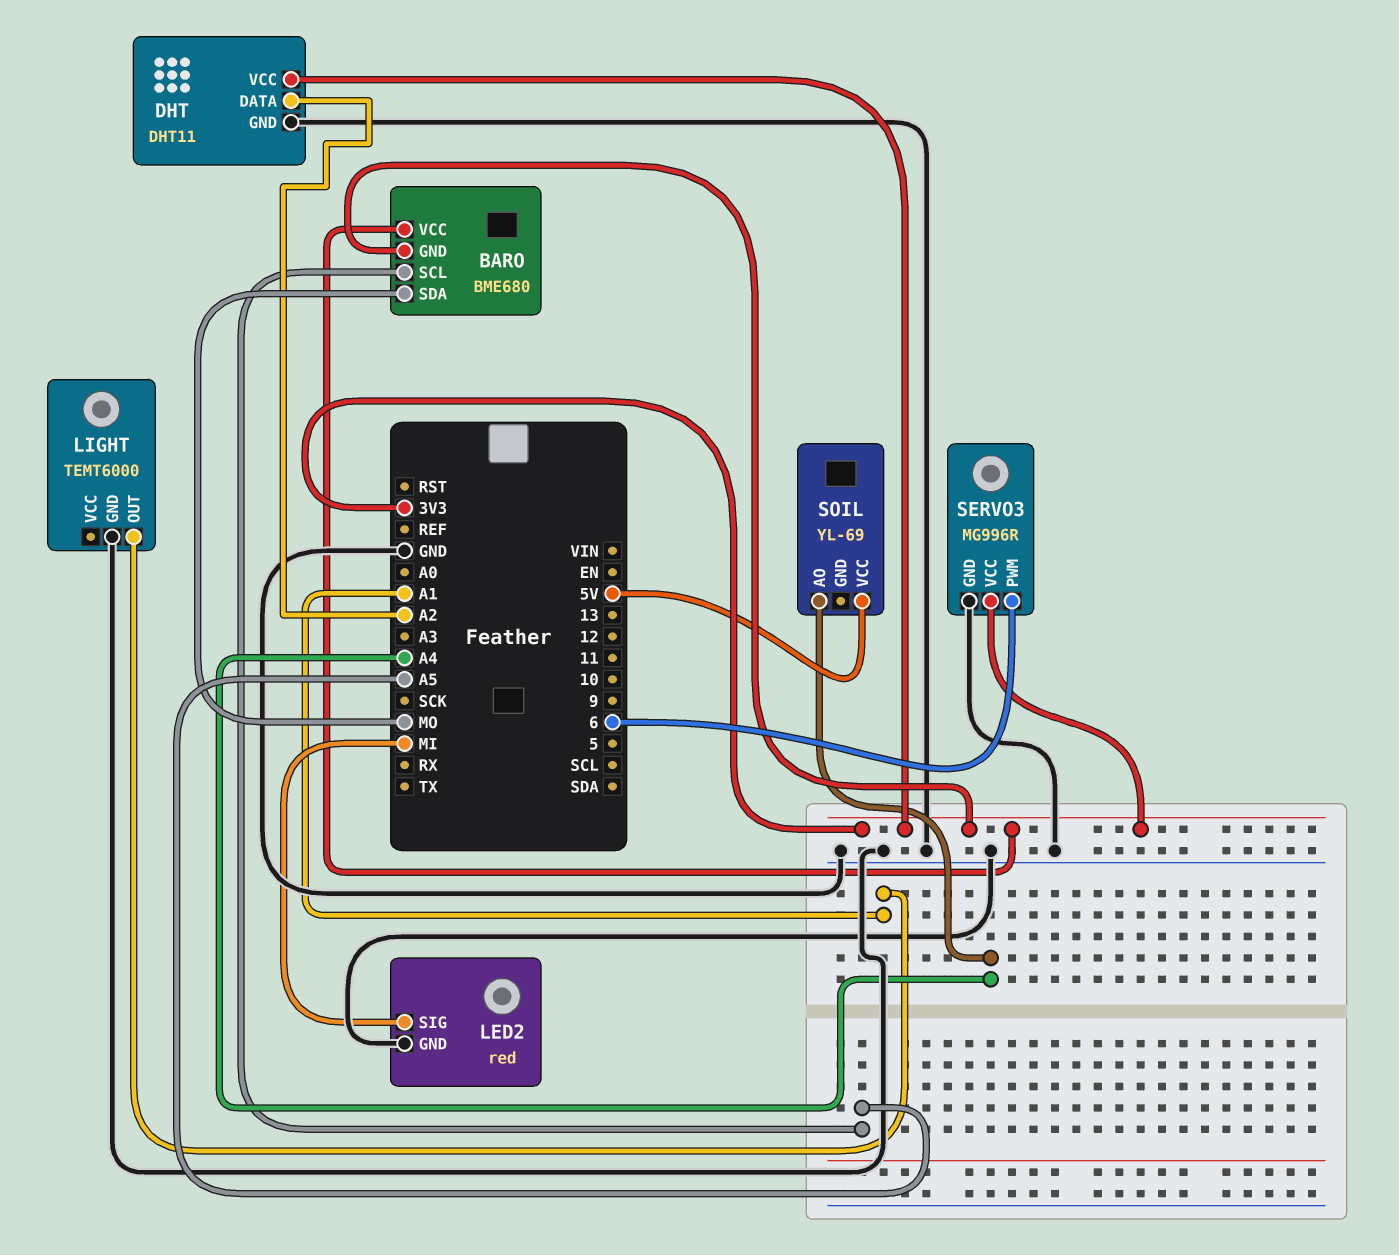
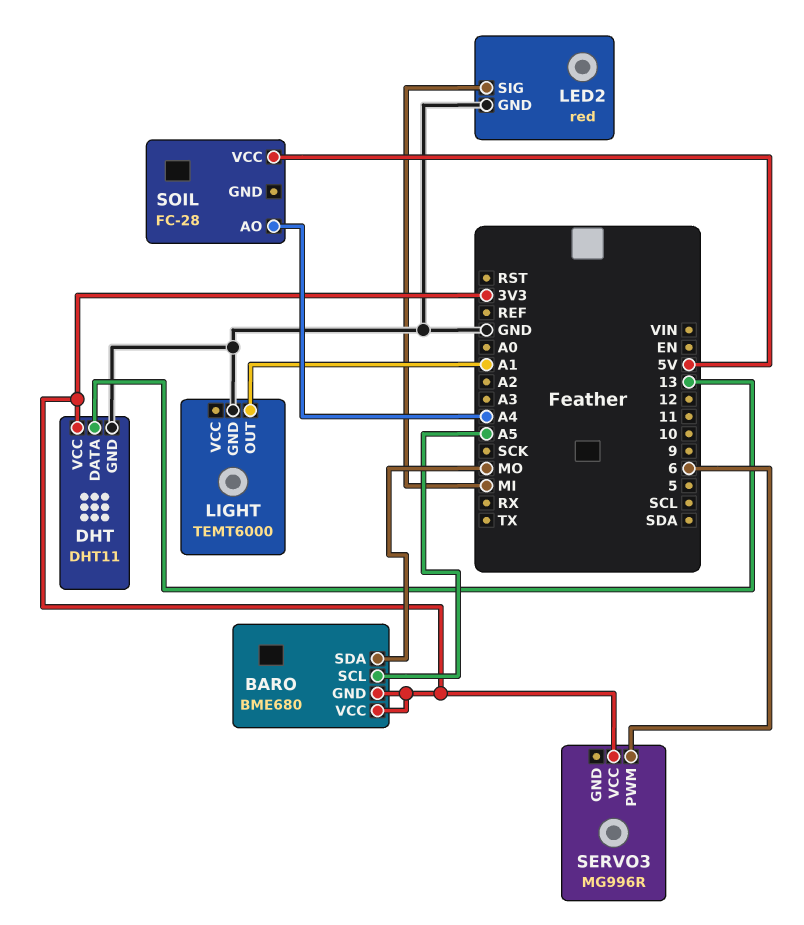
DHT pin DATA: A2 -> 13
SERVO3 pin GND: GND -> none
SOIL: YL-69 -> FC-28

